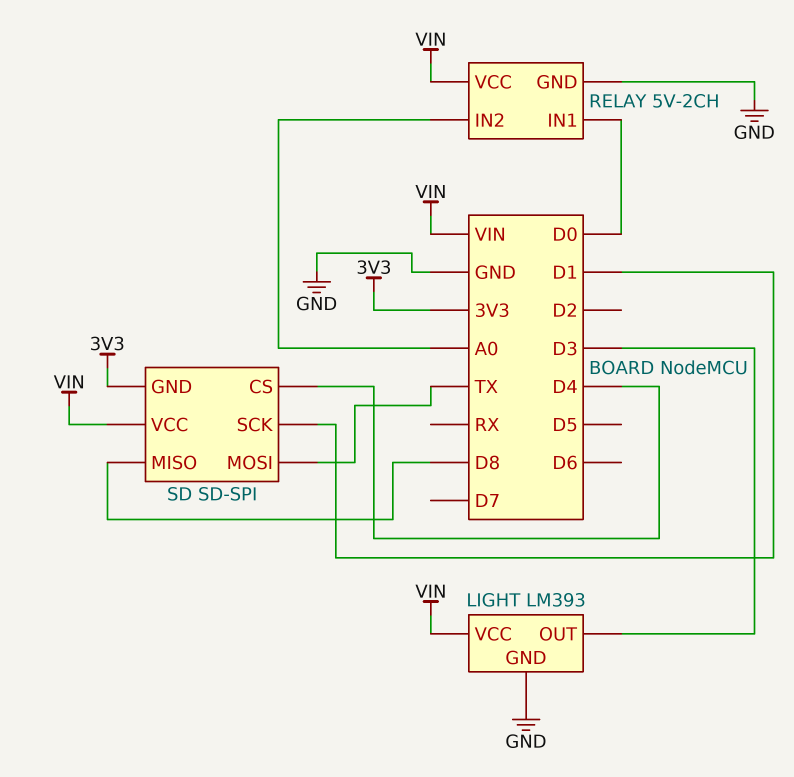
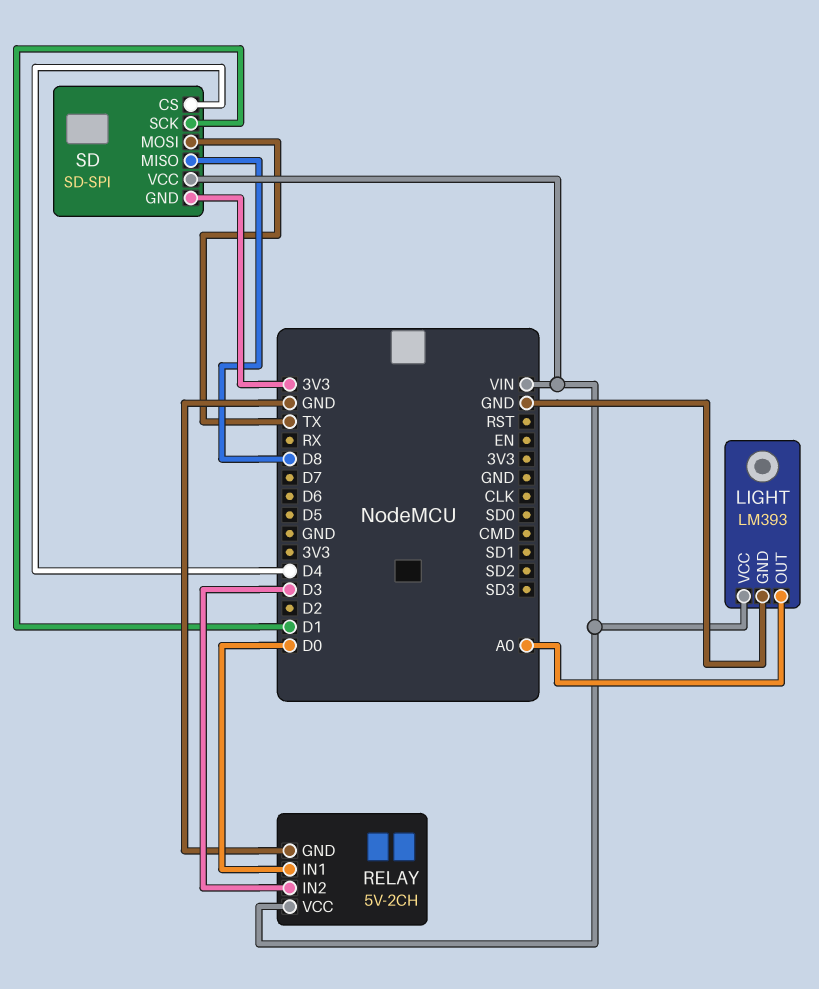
LIGHT pin OUT: D3 -> A0
RELAY pin IN2: A0 -> D3

